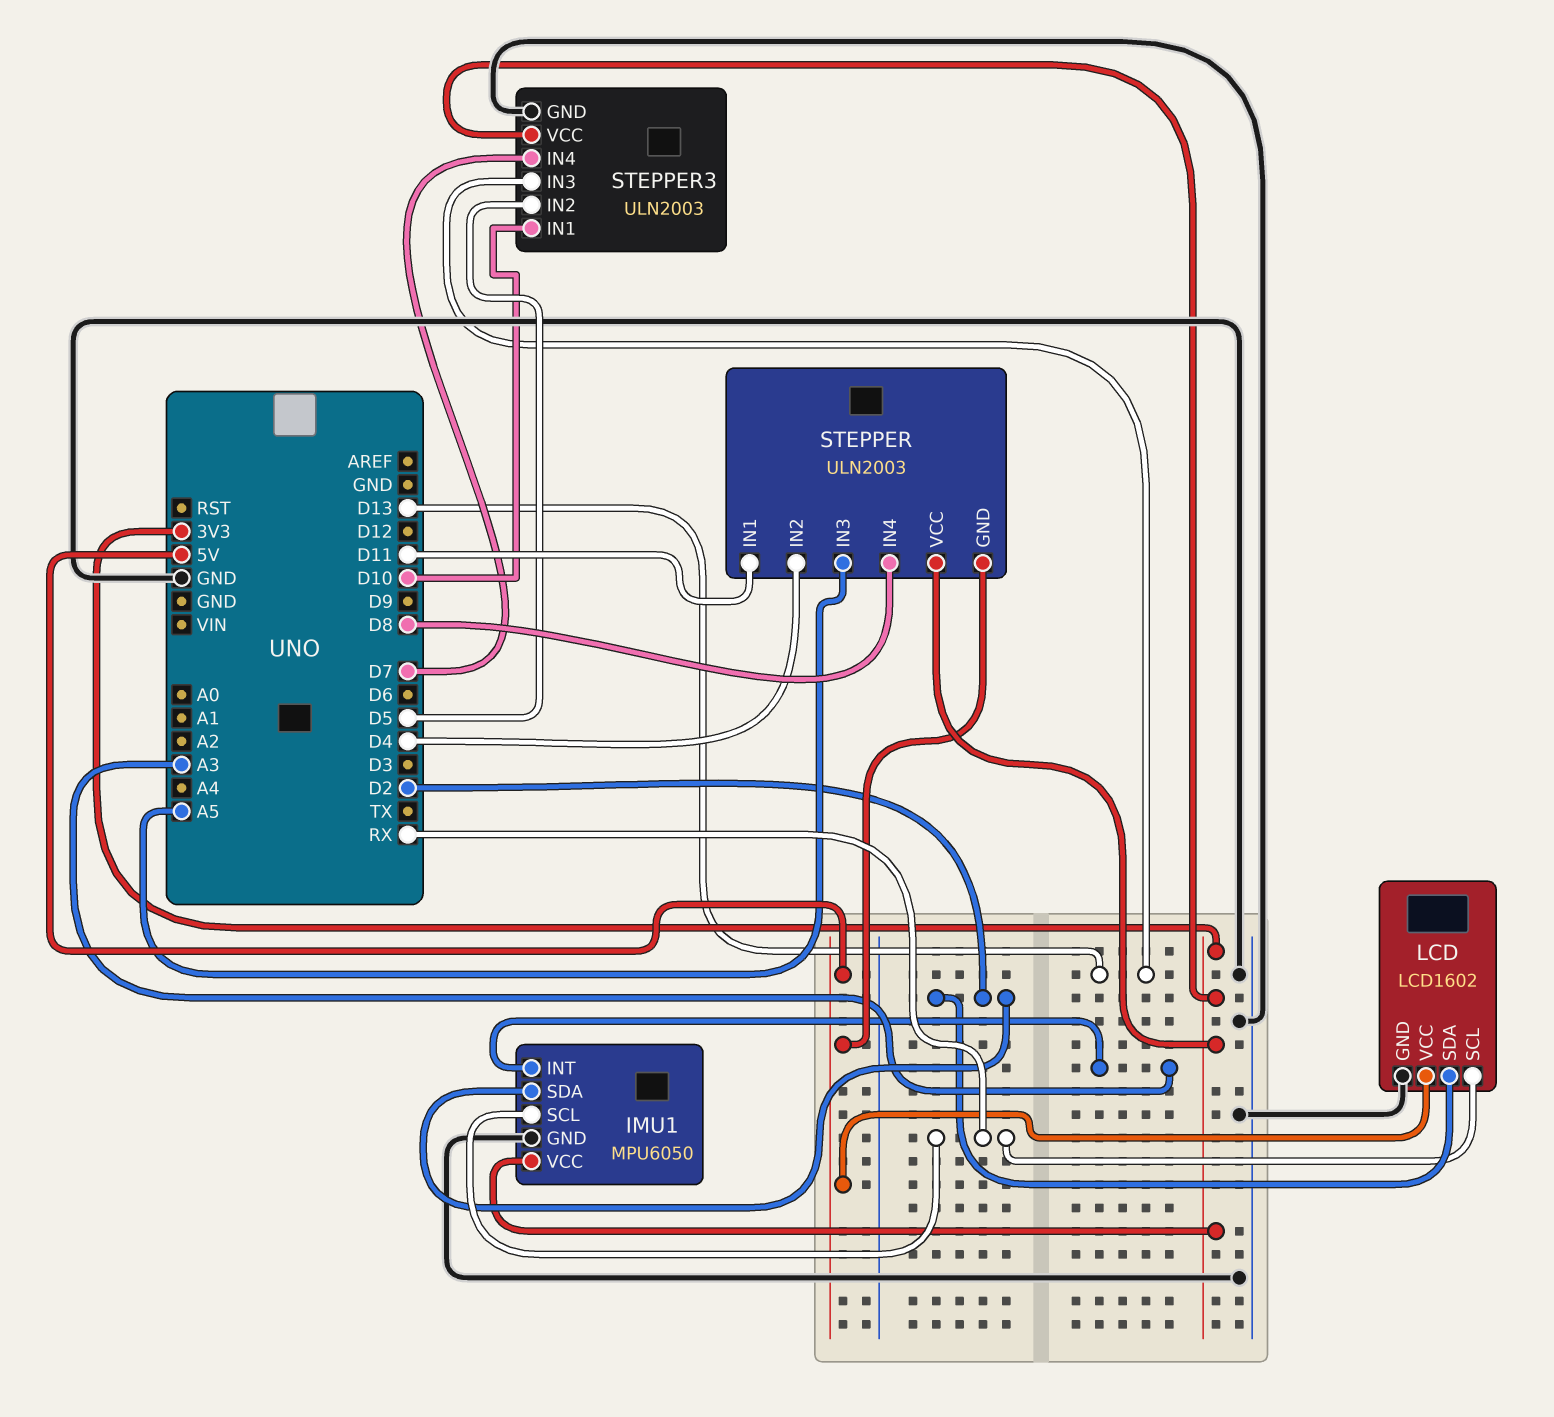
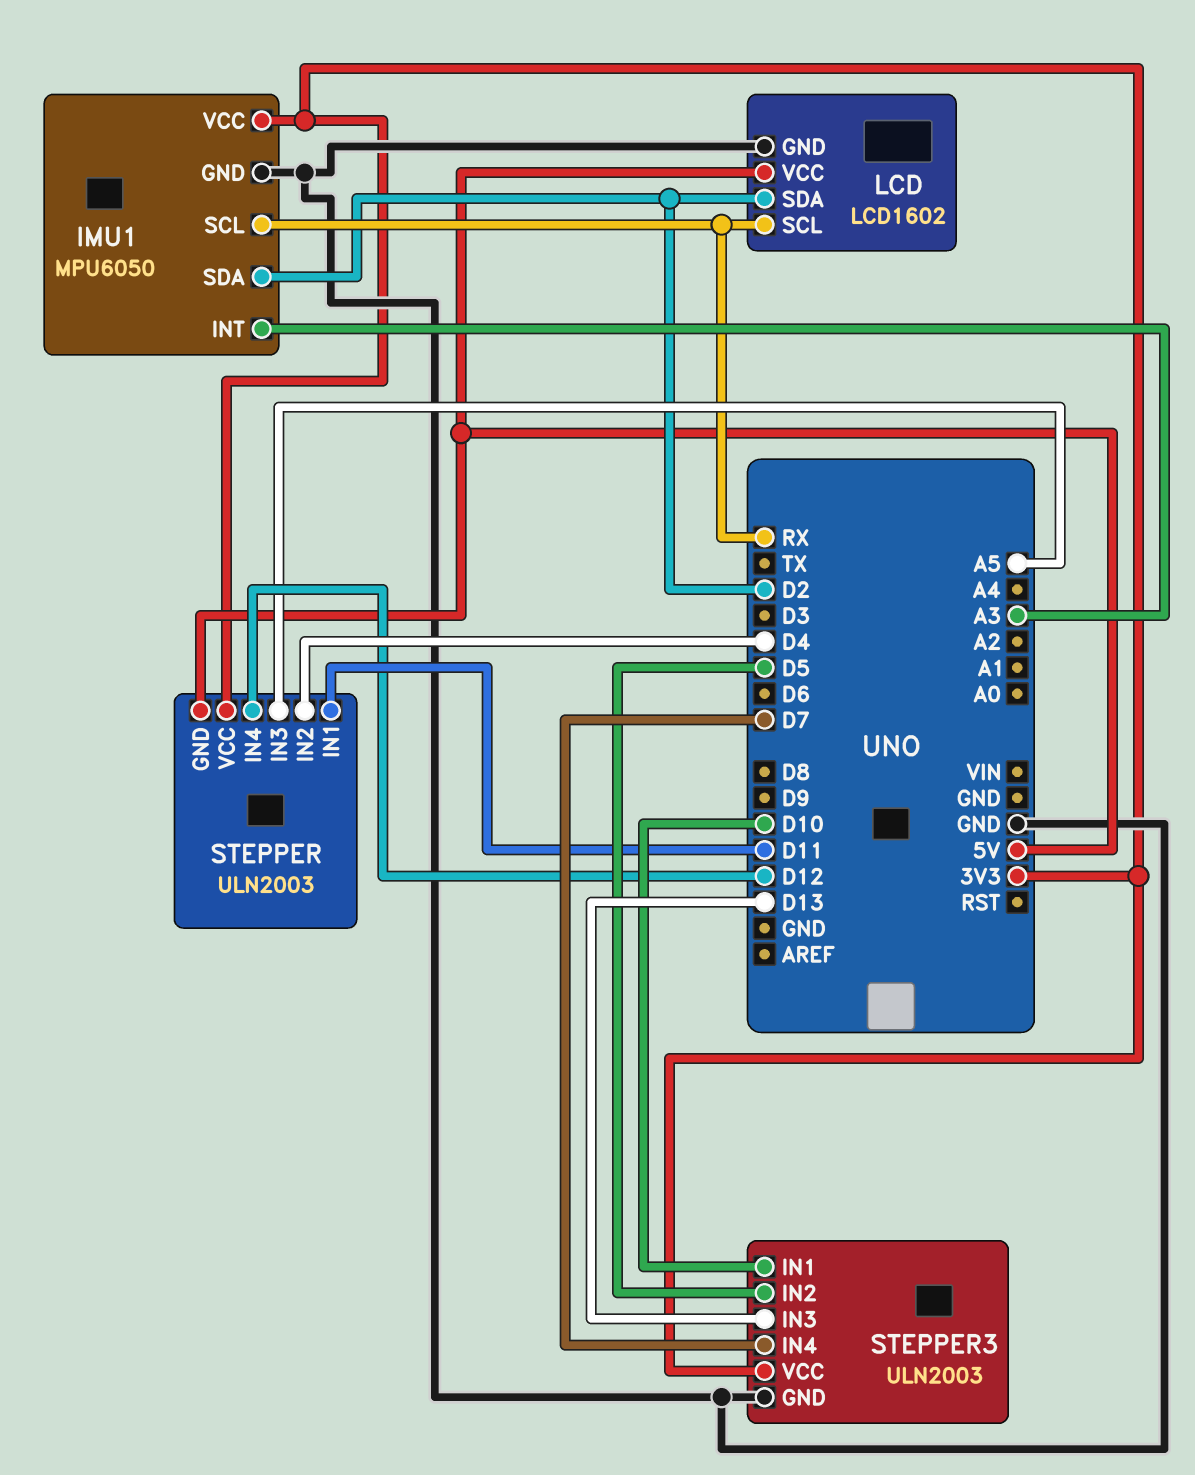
STEPPER pin IN4: D8 -> D12

